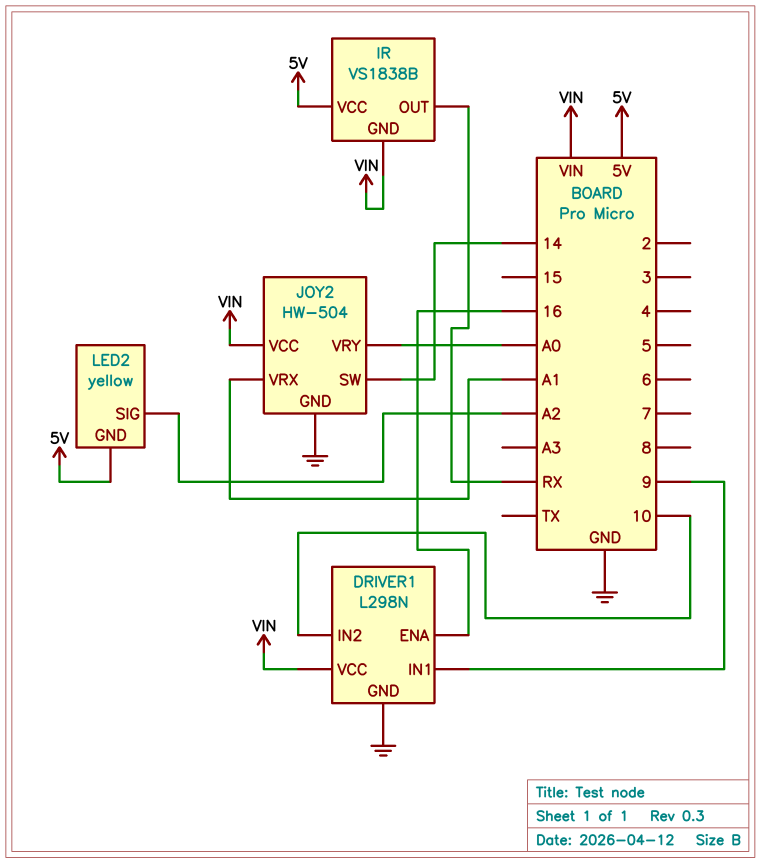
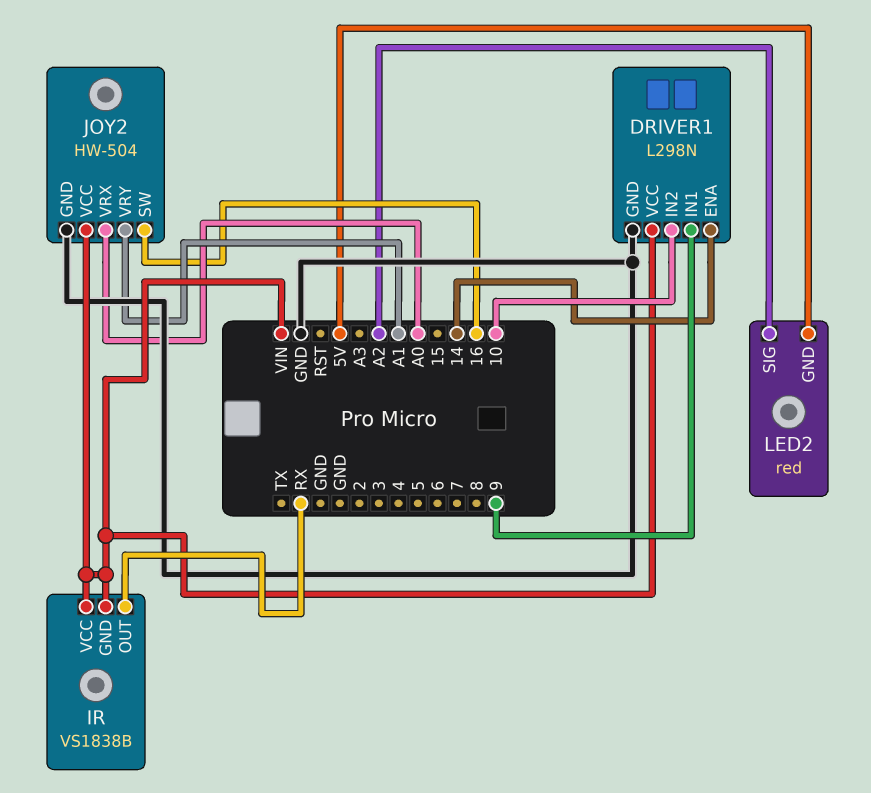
DRIVER1 pin ENA: 16 -> 14
IR pin VCC: 5V -> VIN
JOY2 pin SW: 14 -> 16
JOY2 pin VRX: A1 -> A0
JOY2 pin VRY: A0 -> A1
LED2: yellow -> red

